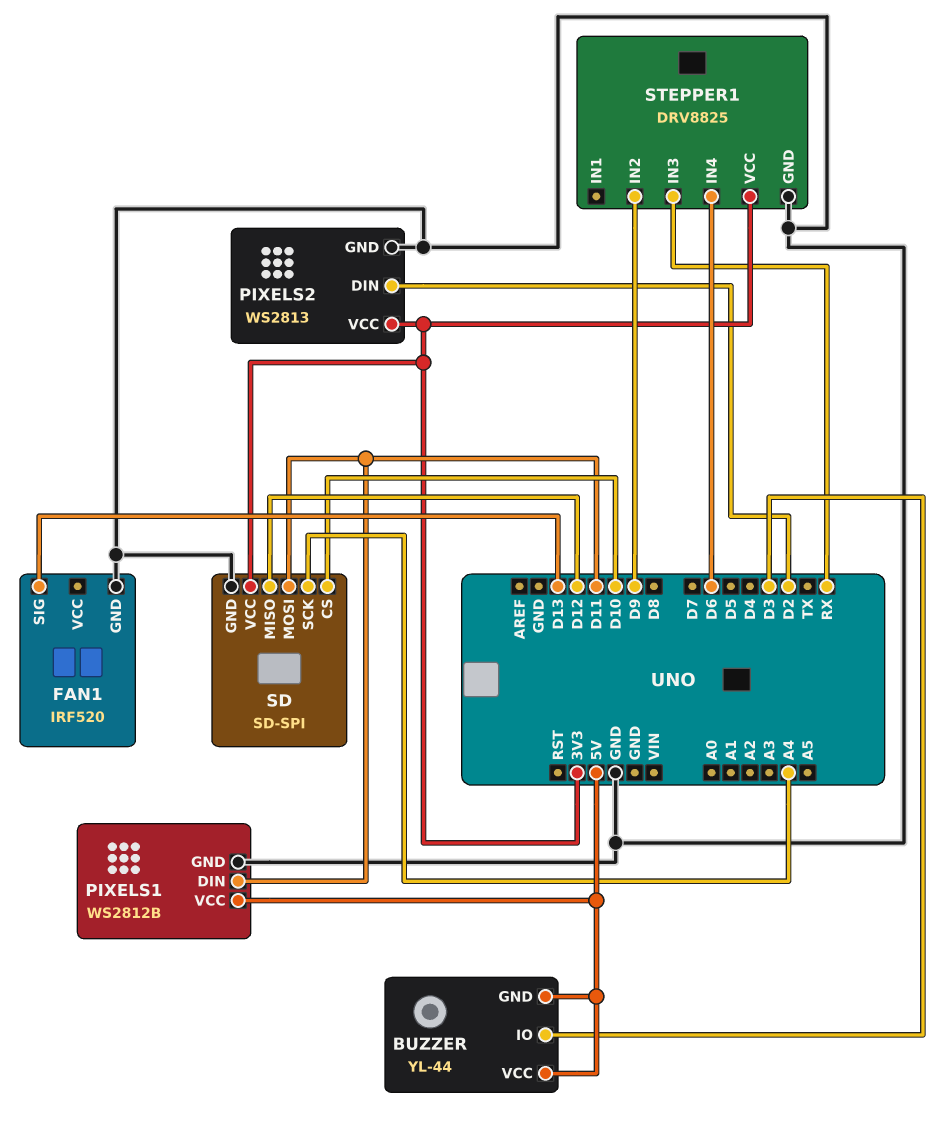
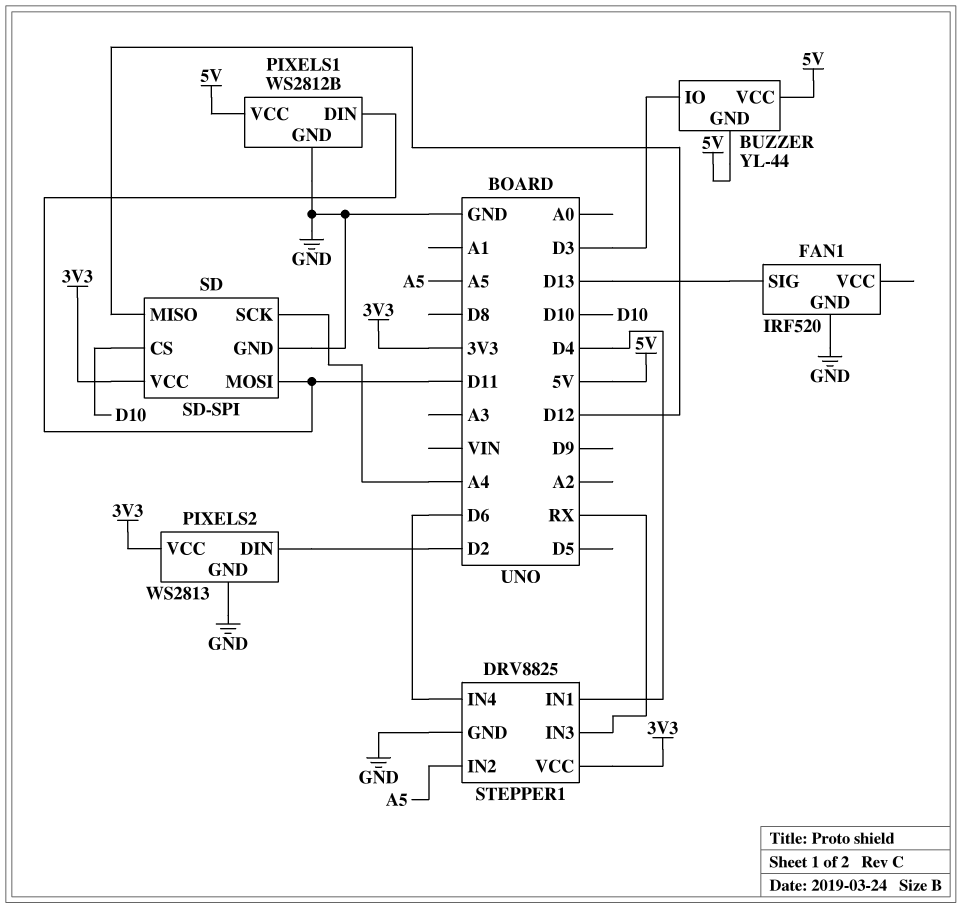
STEPPER1 pin IN1: none -> D4
STEPPER1 pin IN2: D9 -> A5

